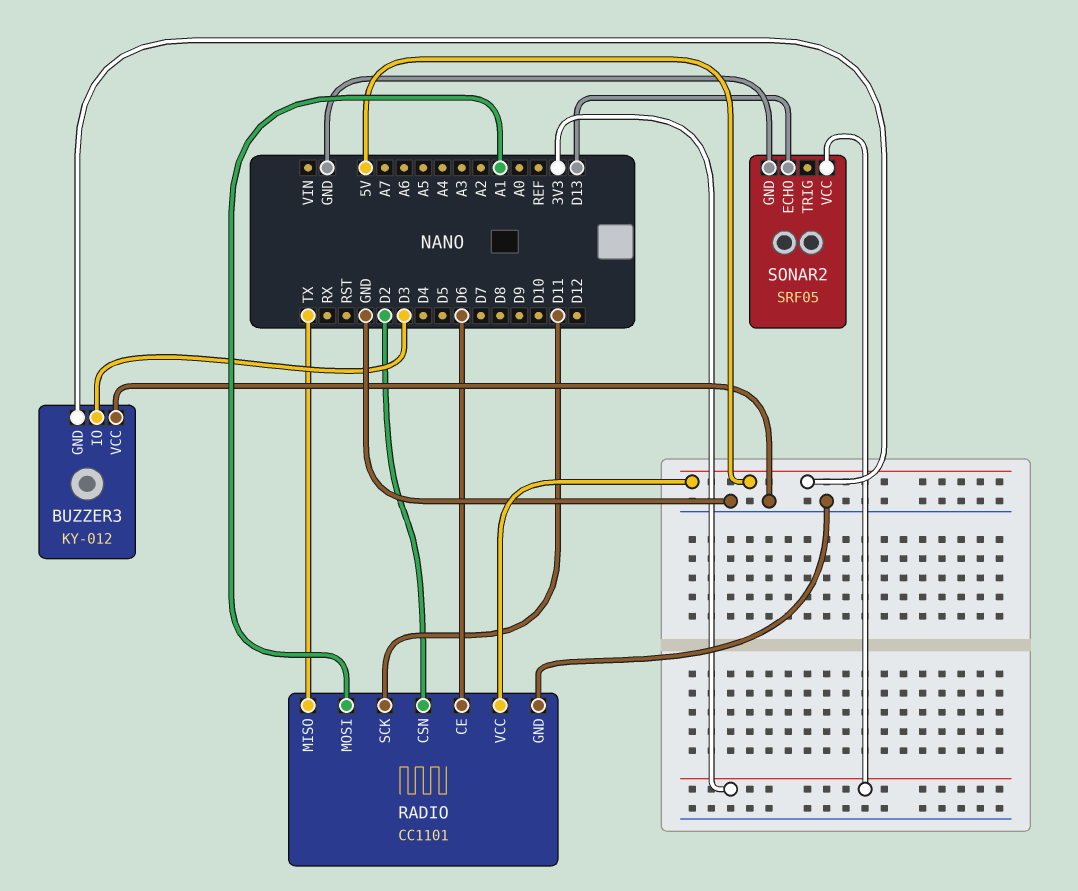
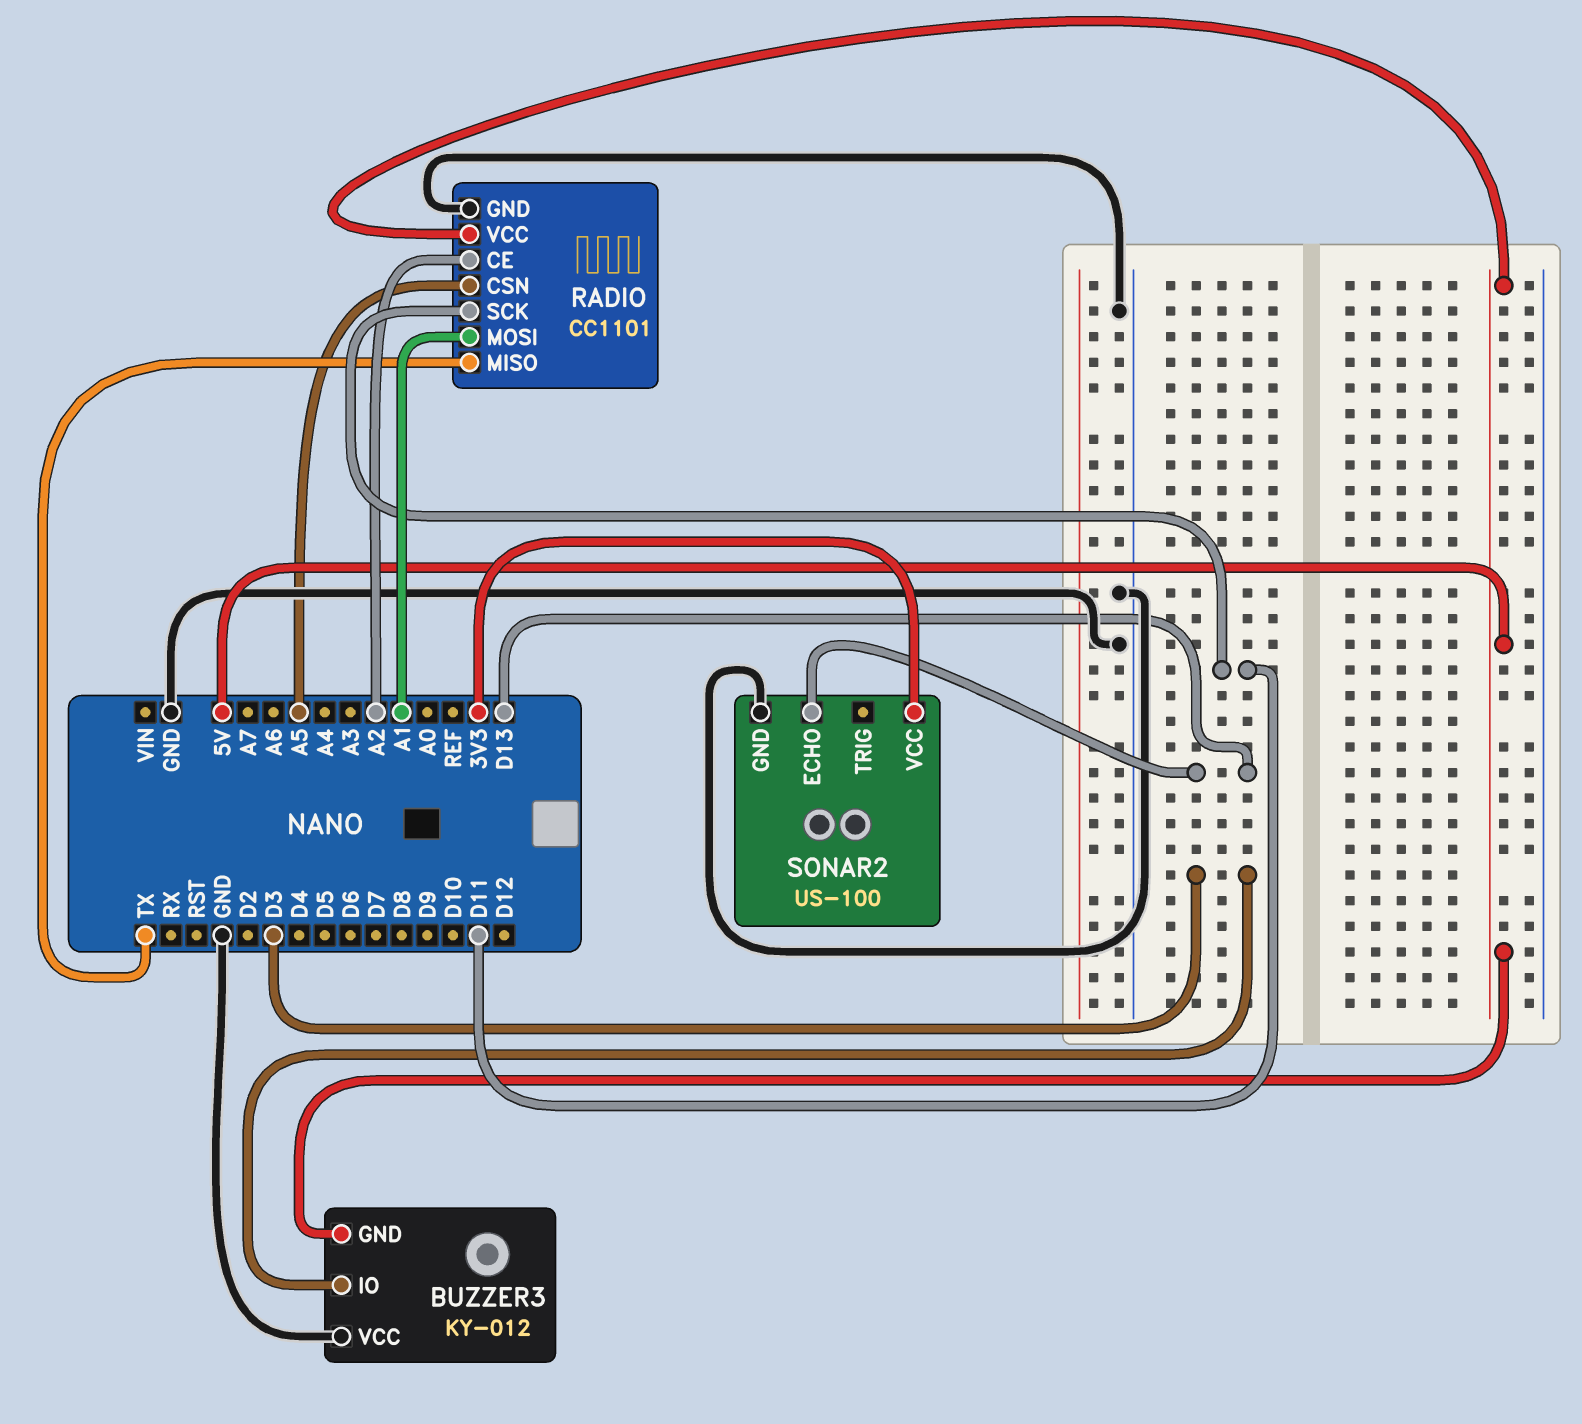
RADIO pin CE: D6 -> A2
RADIO pin CSN: D2 -> A5
SONAR2: SRF05 -> US-100

